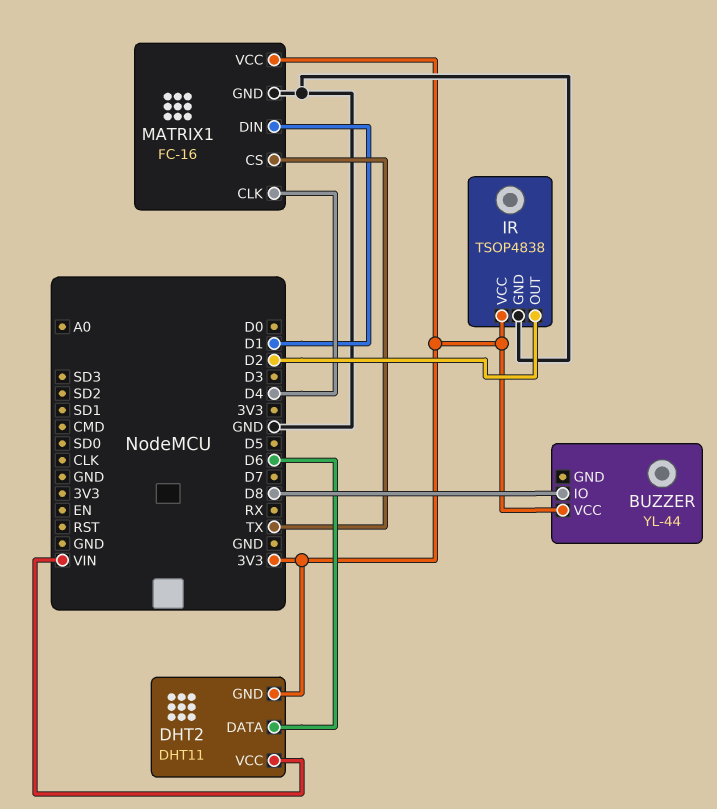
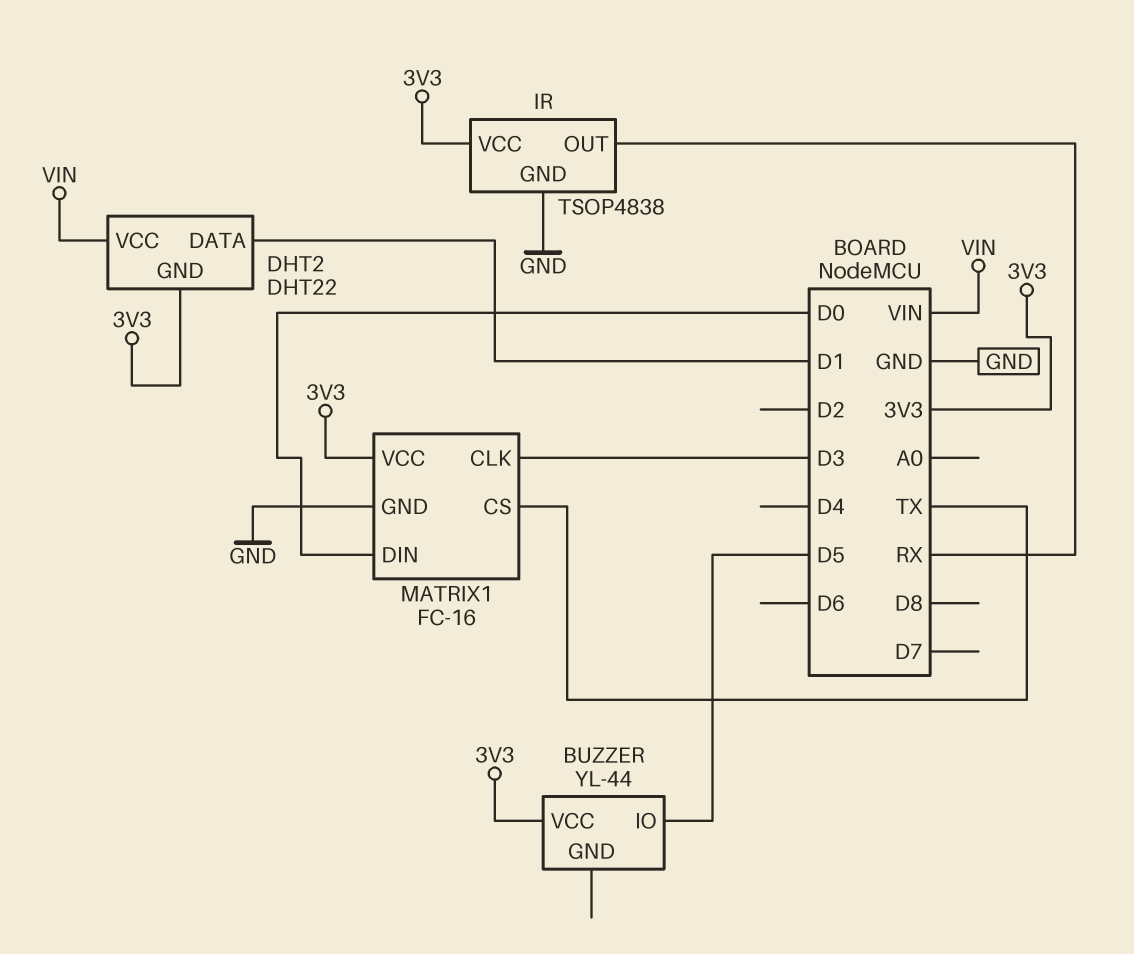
BUZZER pin IO: D8 -> D5
DHT2: DHT11 -> DHT22
DHT2 pin DATA: D6 -> D1
IR pin OUT: D2 -> RX
MATRIX1 pin CLK: D4 -> D3
MATRIX1 pin DIN: D1 -> D0

